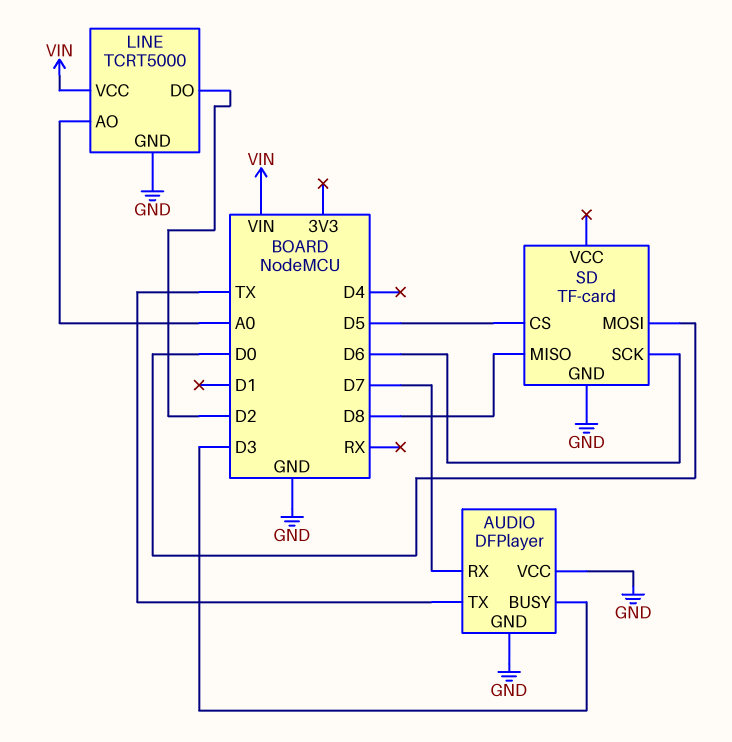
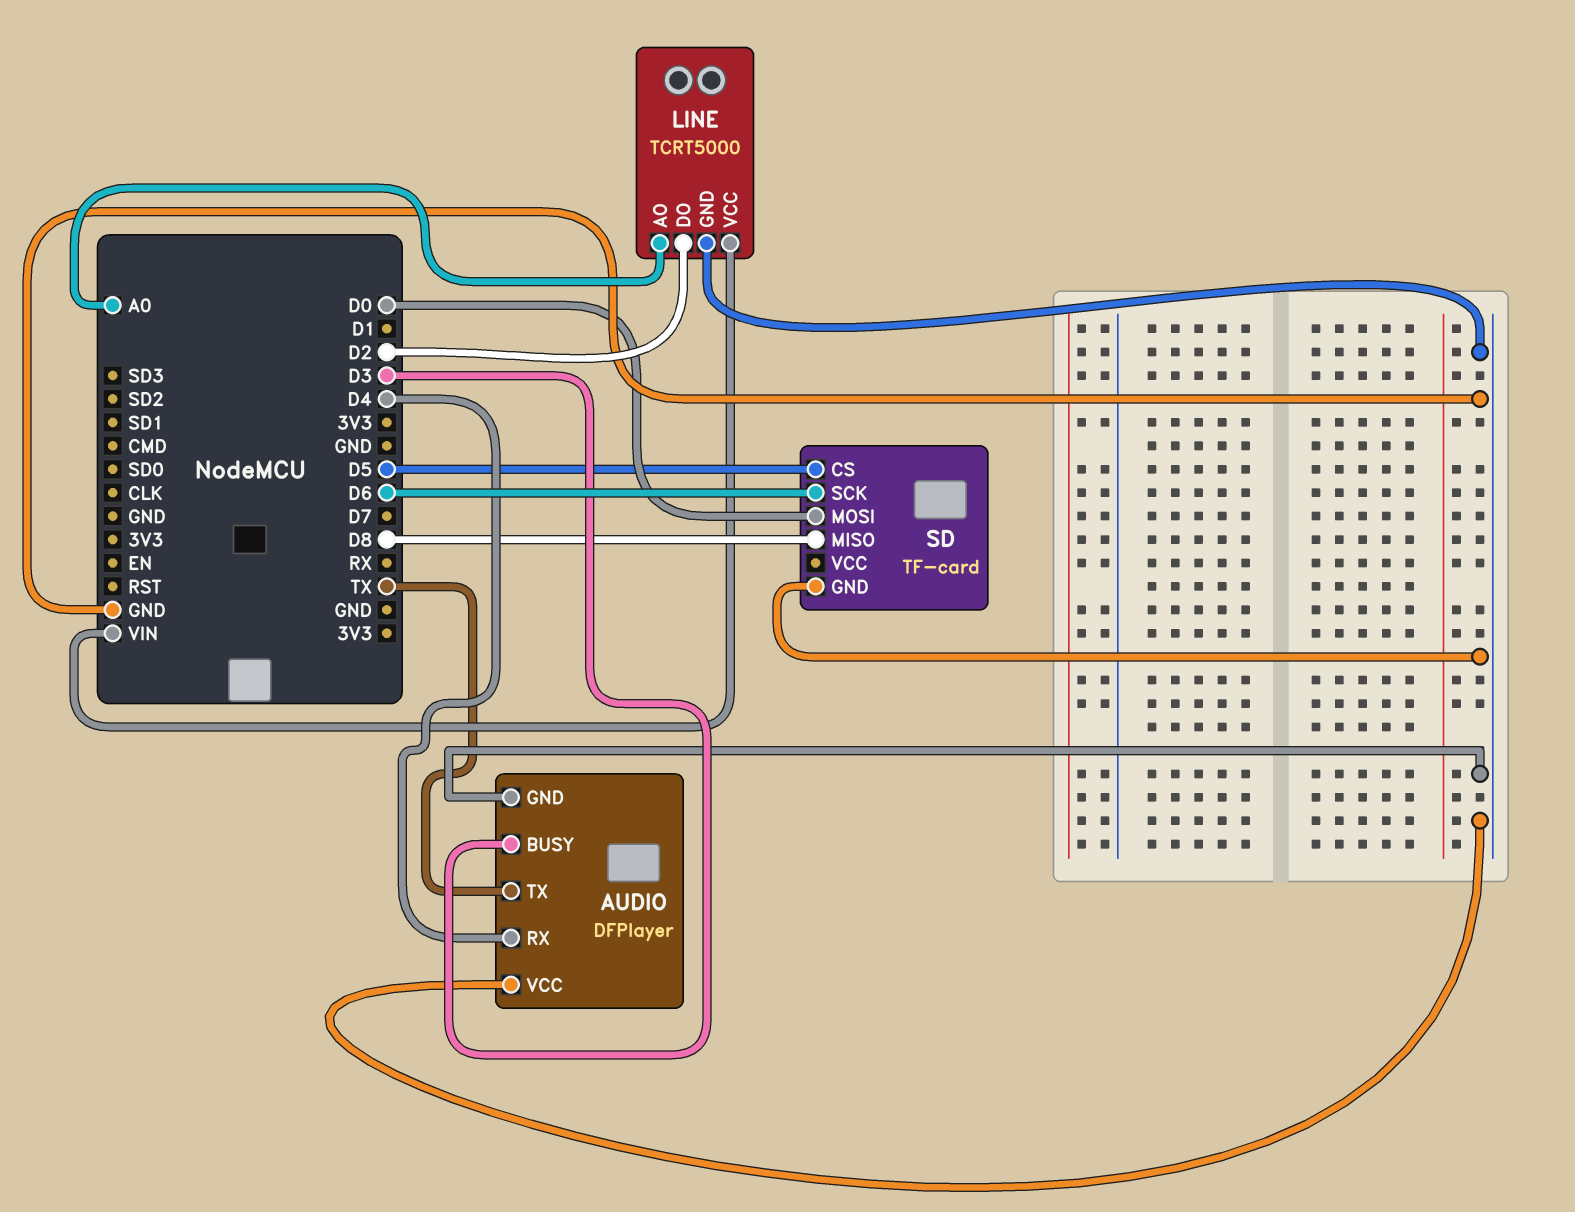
AUDIO pin RX: D7 -> D4

